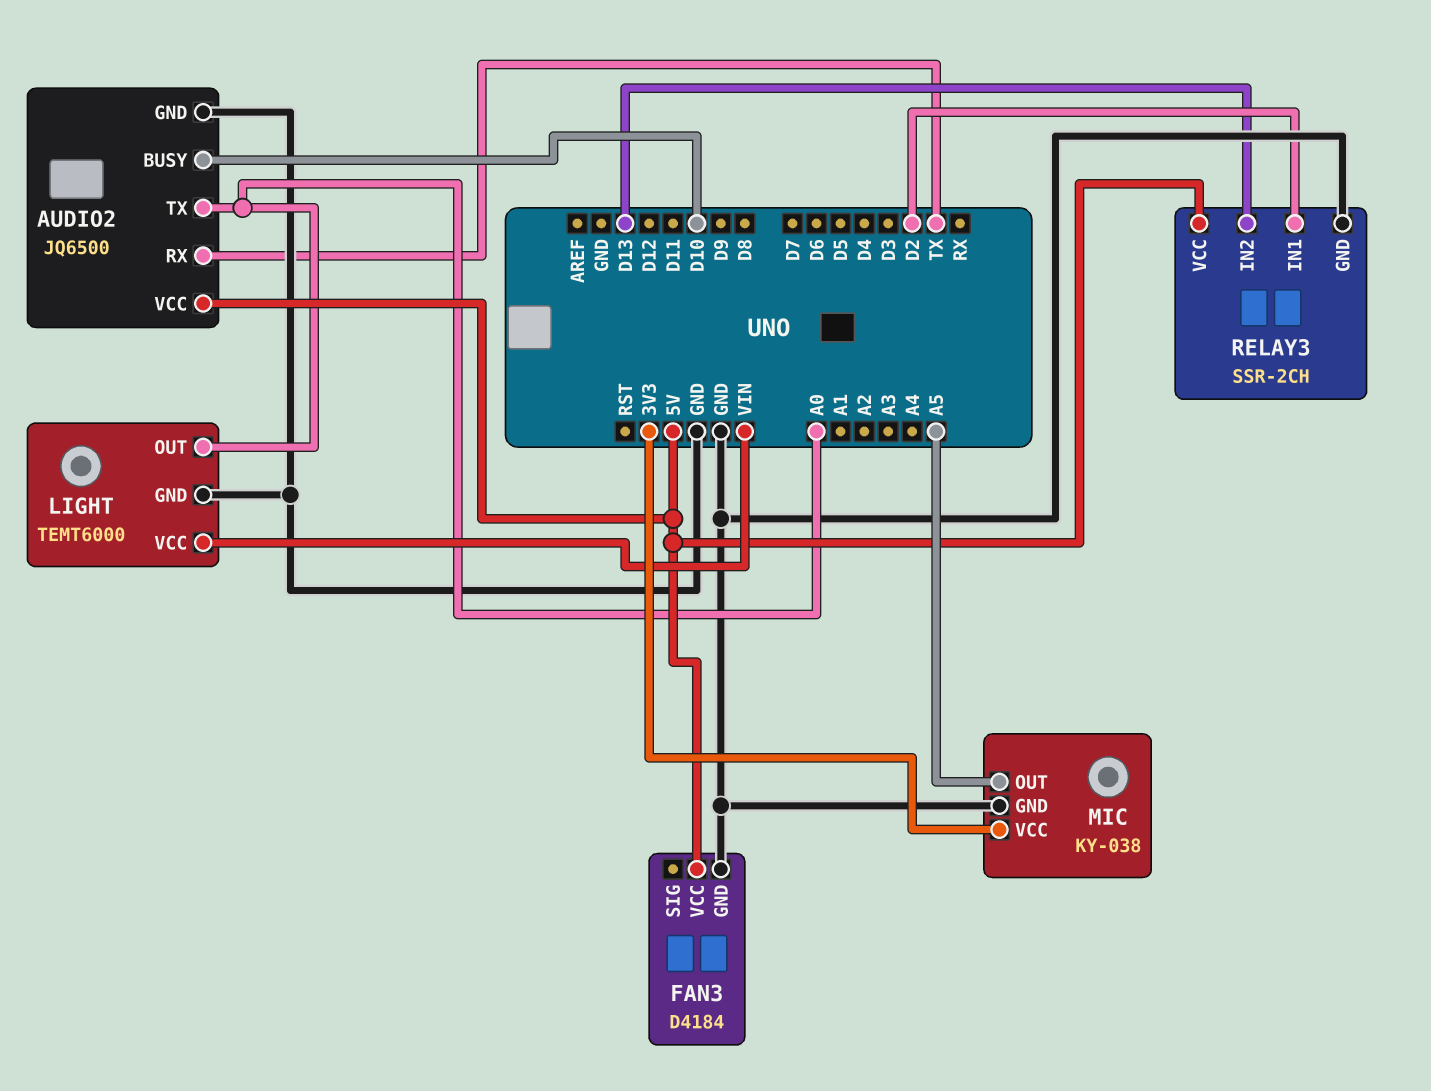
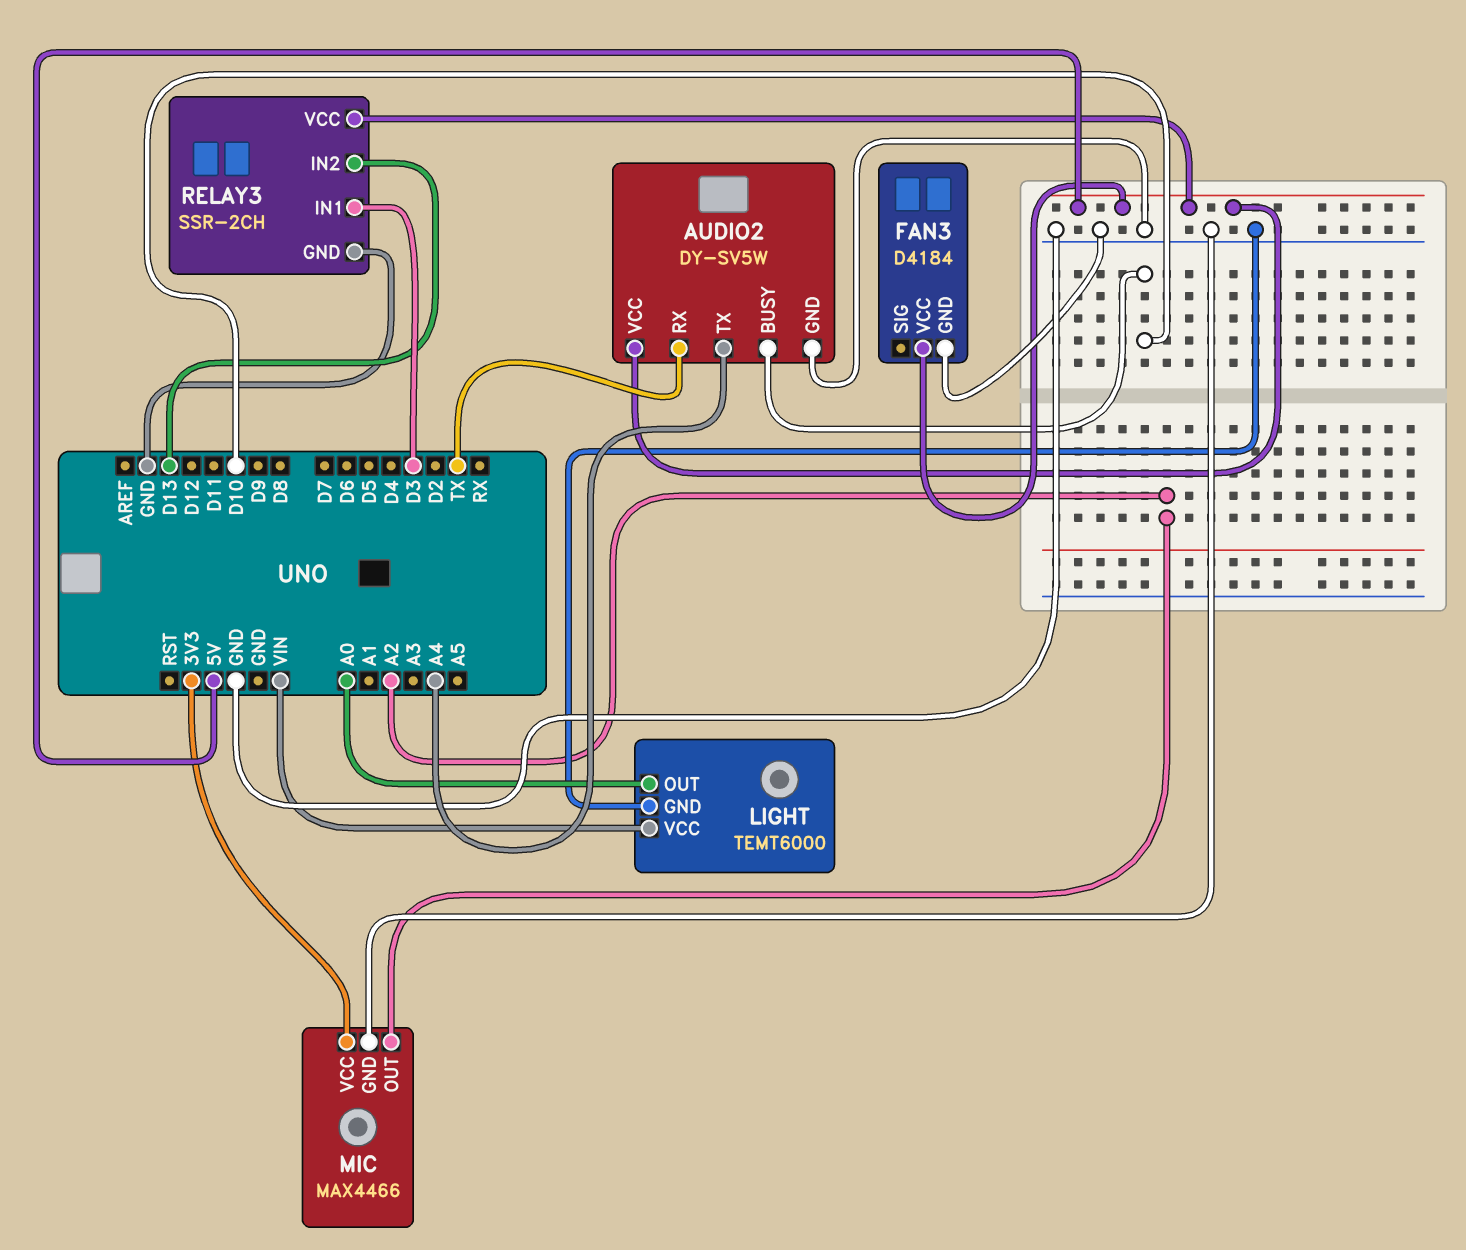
AUDIO2: JQ6500 -> DY-SV5W
AUDIO2 pin TX: A0 -> A4
MIC: KY-038 -> MAX4466
MIC pin OUT: A5 -> A2
RELAY3 pin IN1: D2 -> D3

